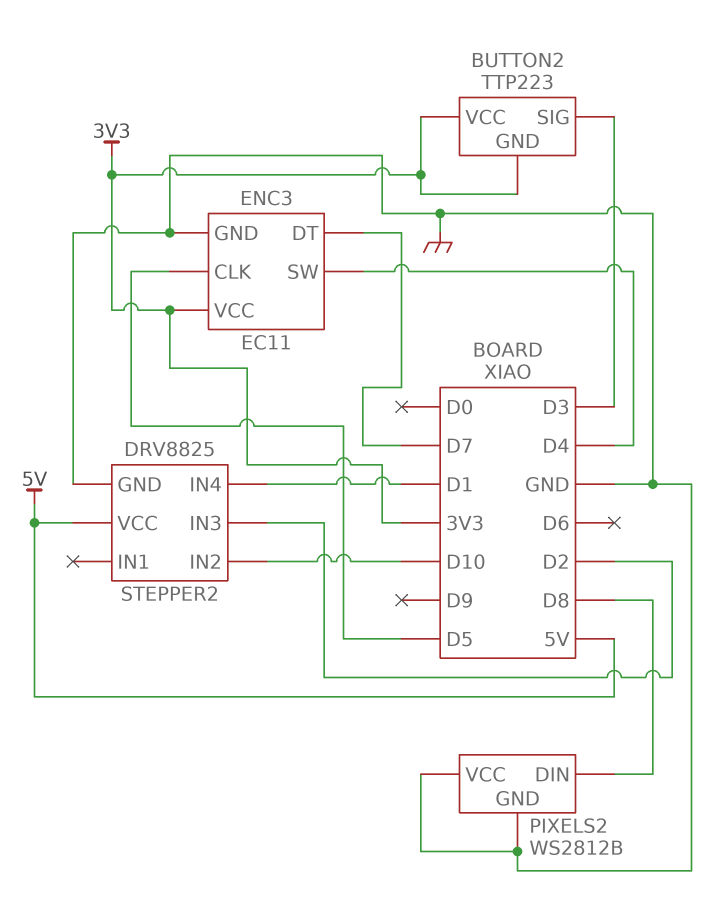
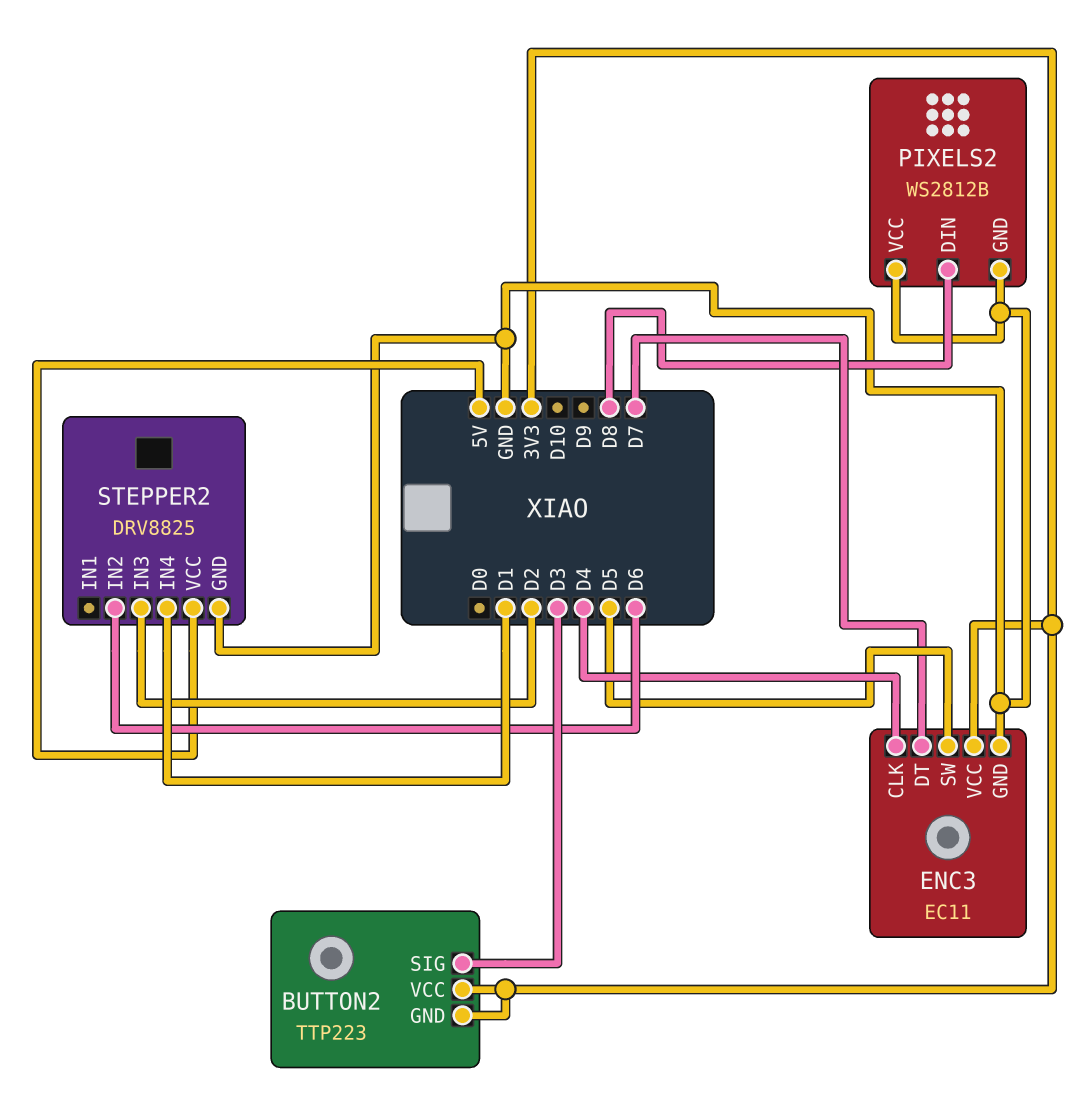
ENC3 pin CLK: D5 -> D4
ENC3 pin SW: D4 -> D5
STEPPER2 pin IN2: D10 -> D6

